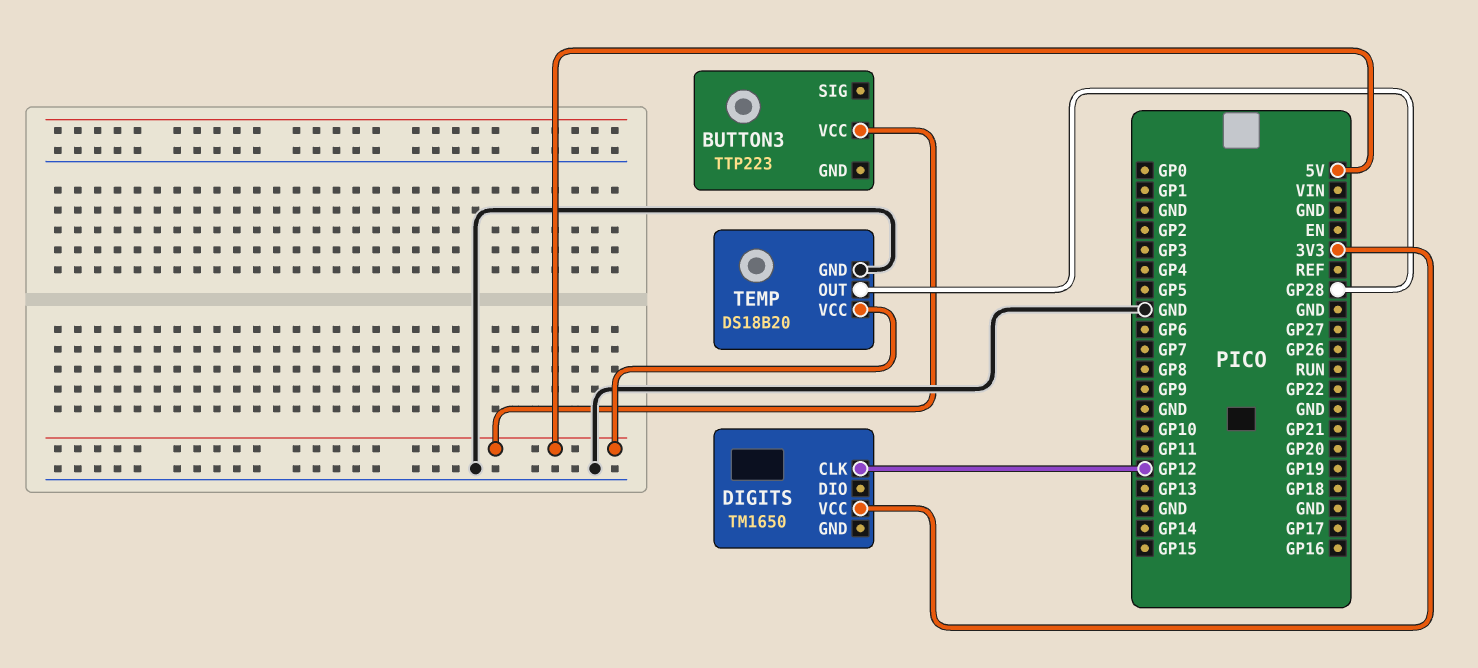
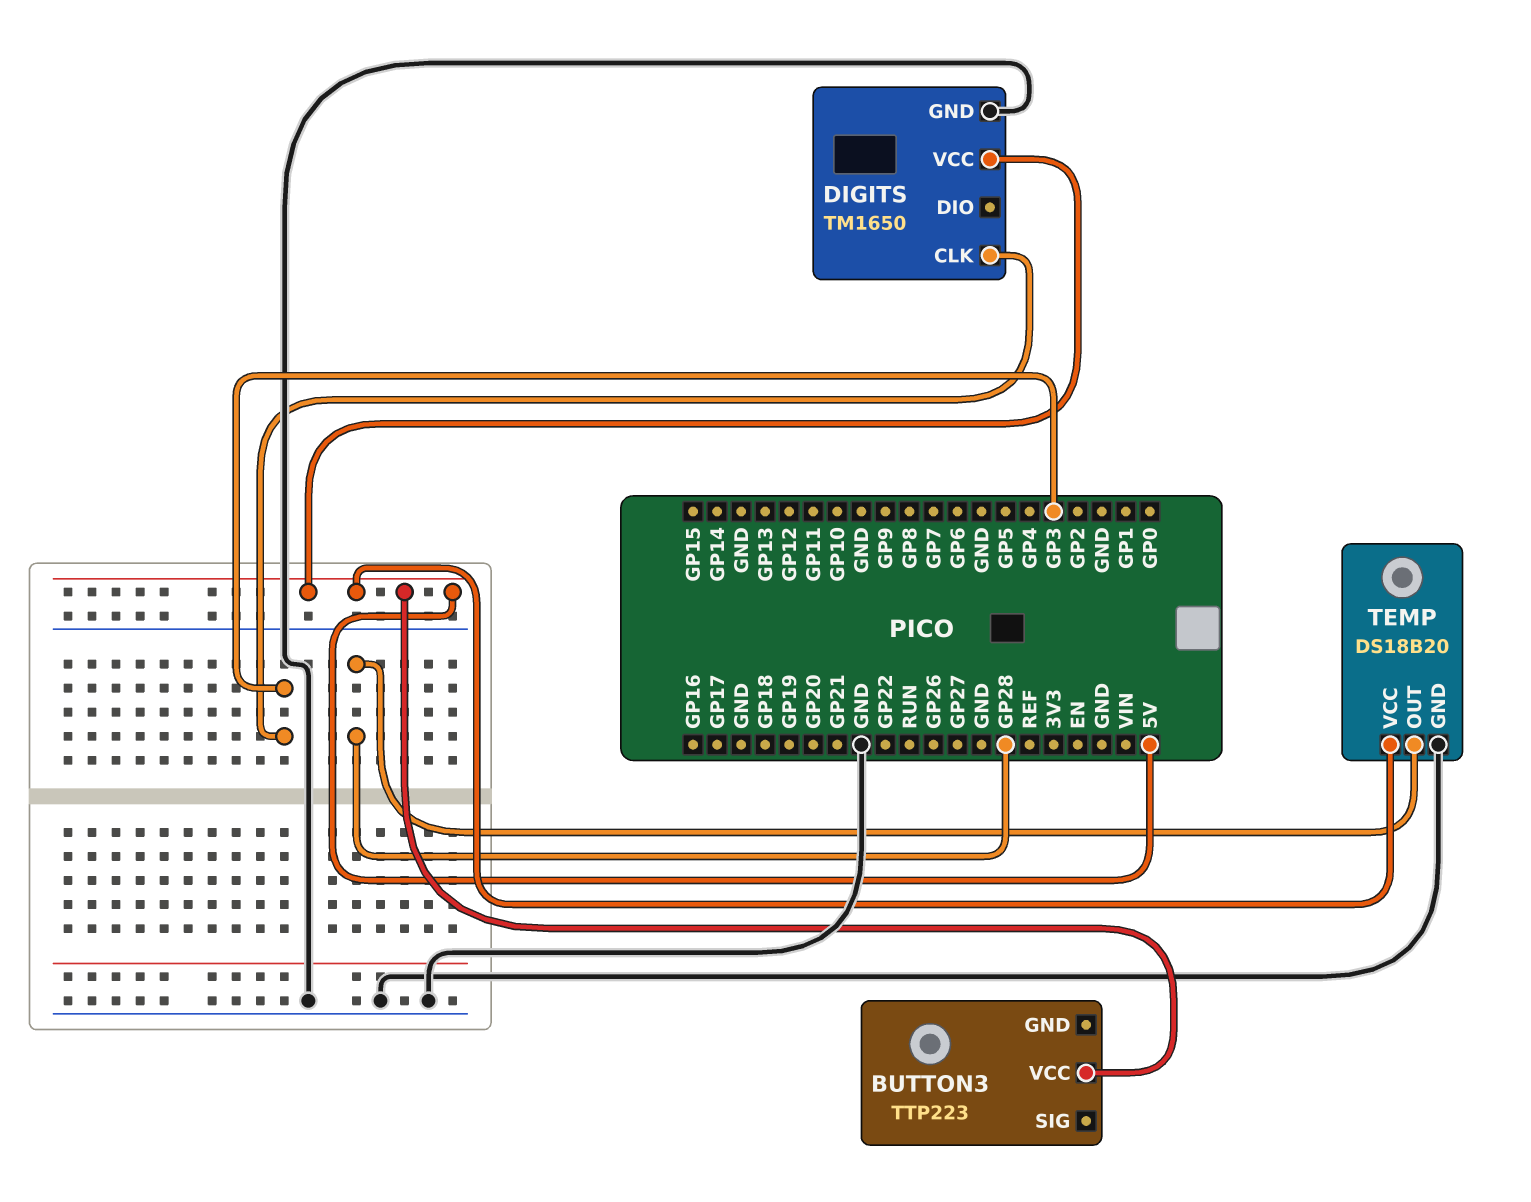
DIGITS pin CLK: GP12 -> GP3
DIGITS pin GND: none -> GND
DIGITS pin VCC: 3V3 -> 5V

